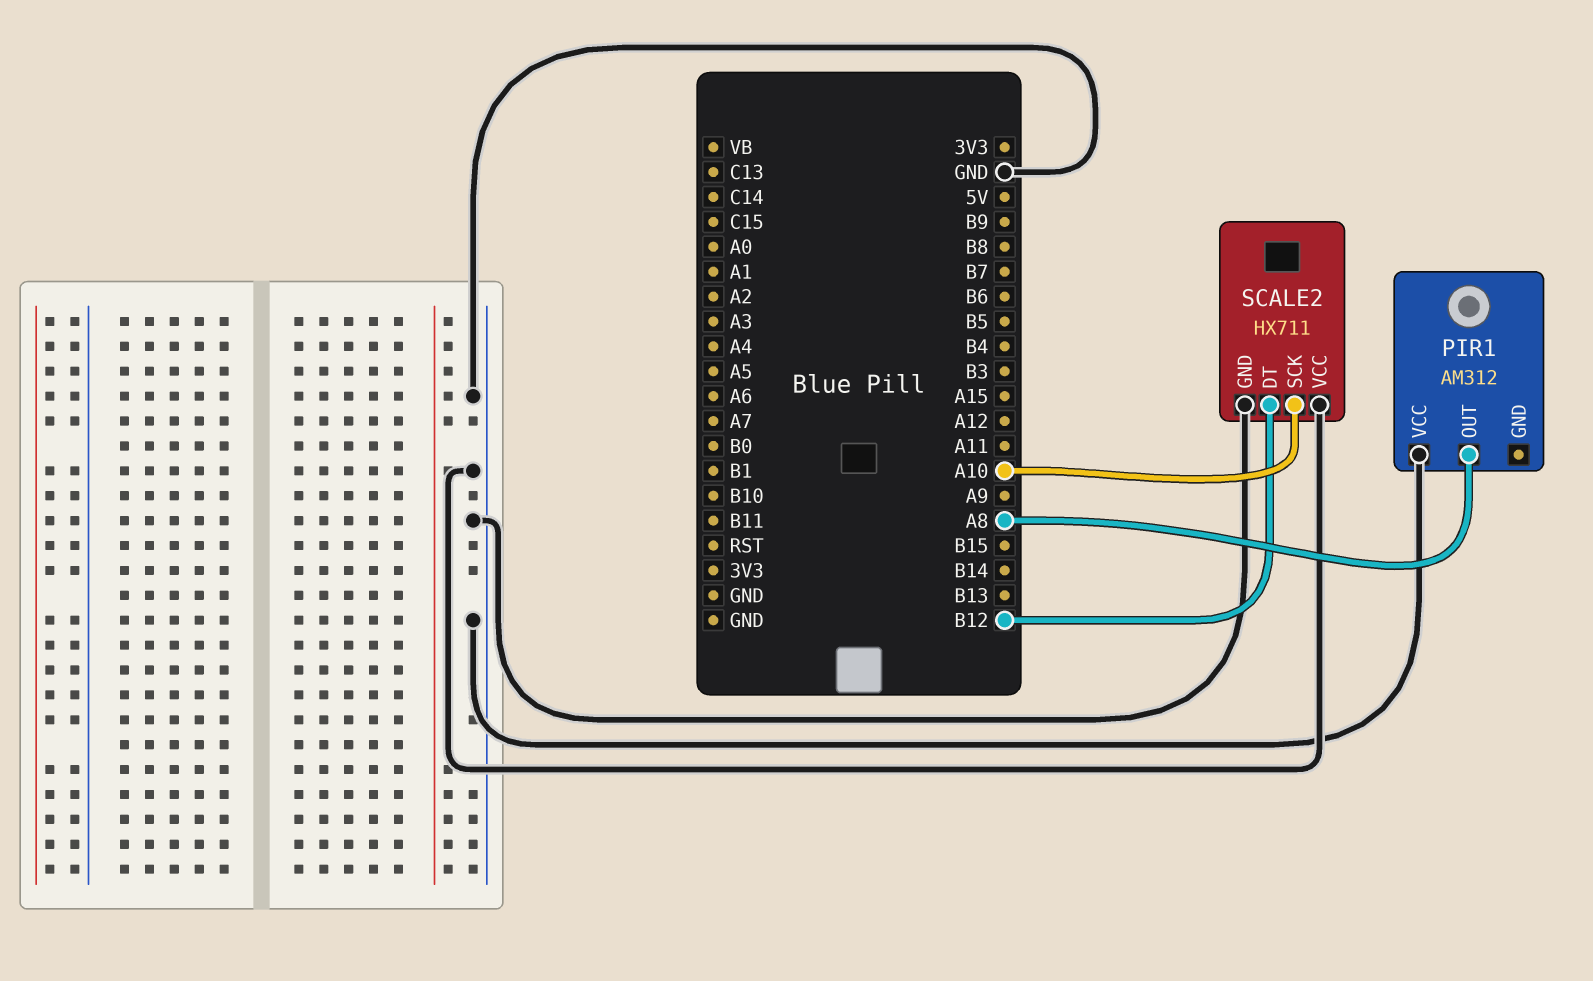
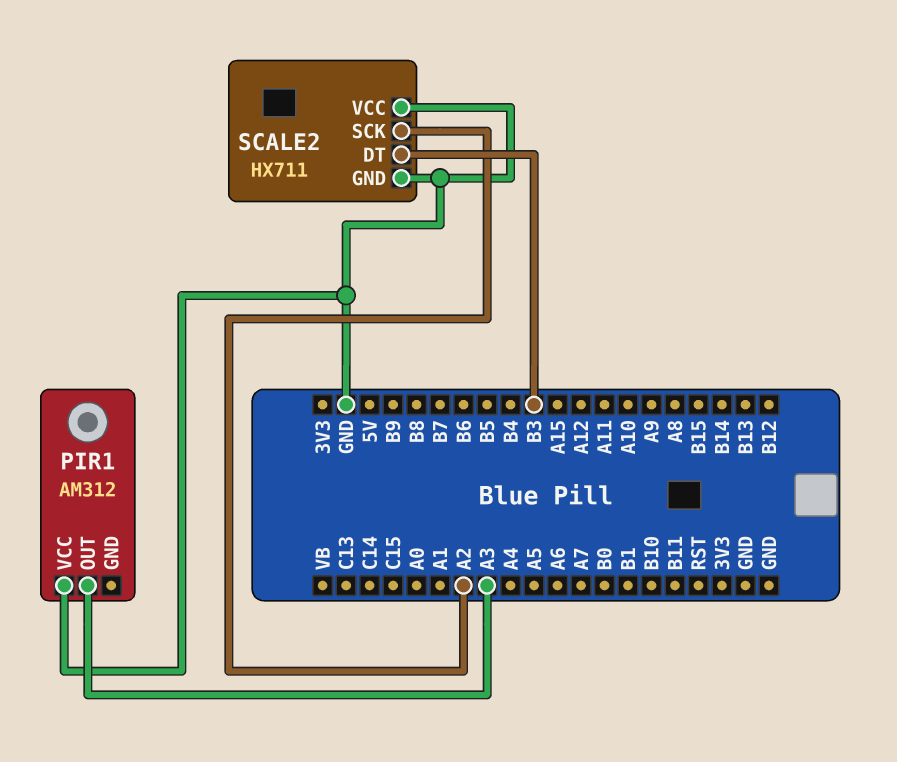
PIR1 pin OUT: A8 -> A3
SCALE2 pin DT: B12 -> B3
SCALE2 pin SCK: A10 -> A2

